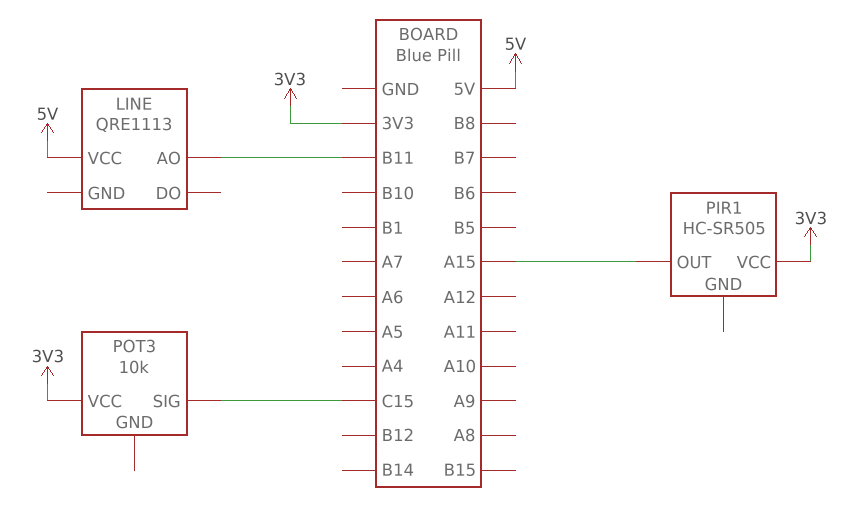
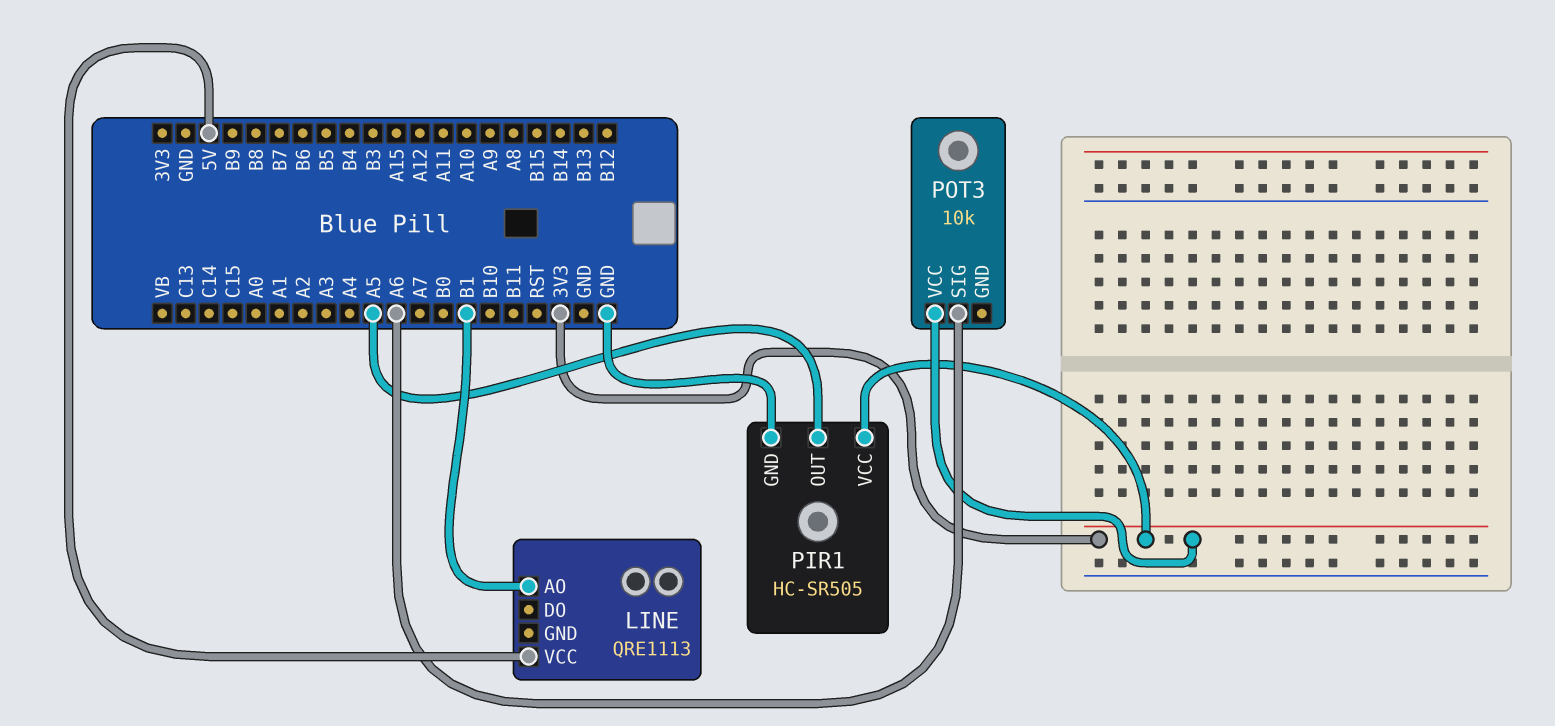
LINE pin AO: B11 -> B1
PIR1 pin GND: none -> GND
PIR1 pin OUT: A15 -> A5
POT3 pin SIG: C15 -> A6

